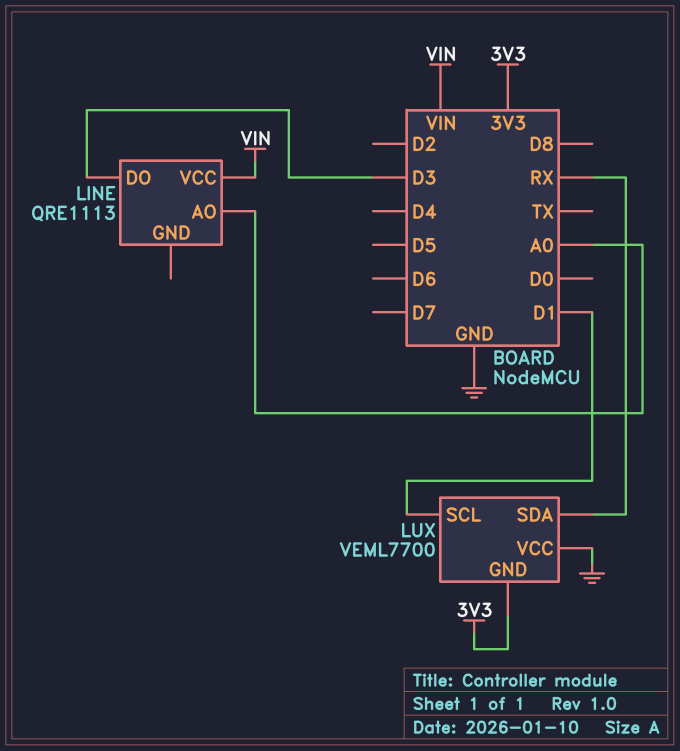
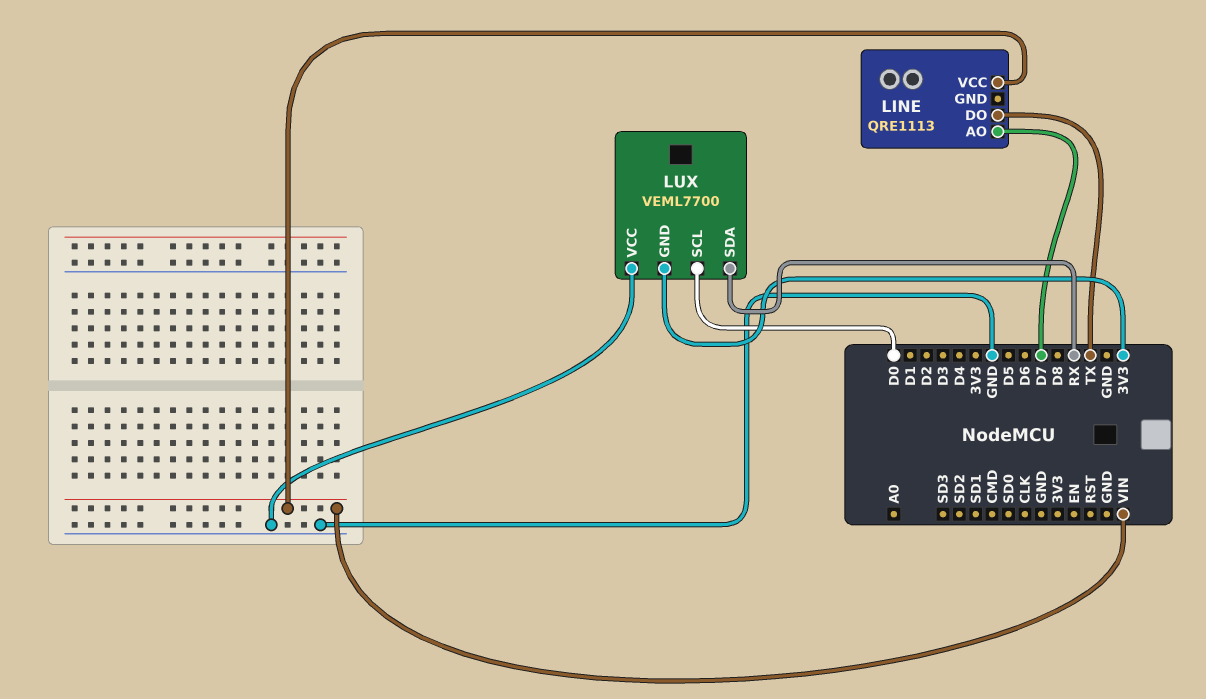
LINE pin AO: A0 -> D7
LINE pin DO: D3 -> TX
LUX pin SCL: D1 -> D0

